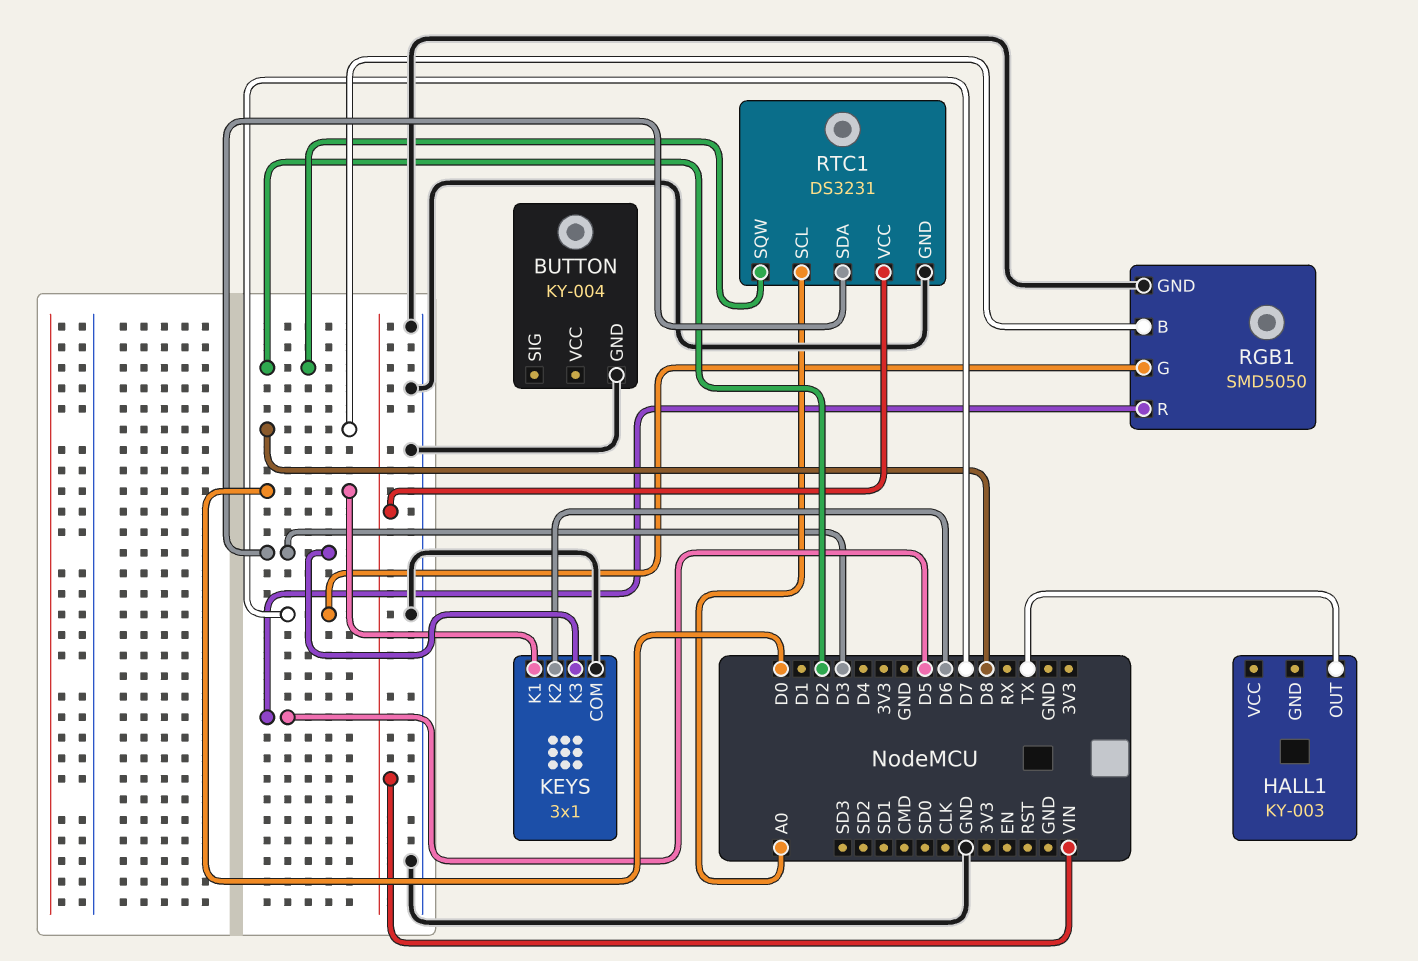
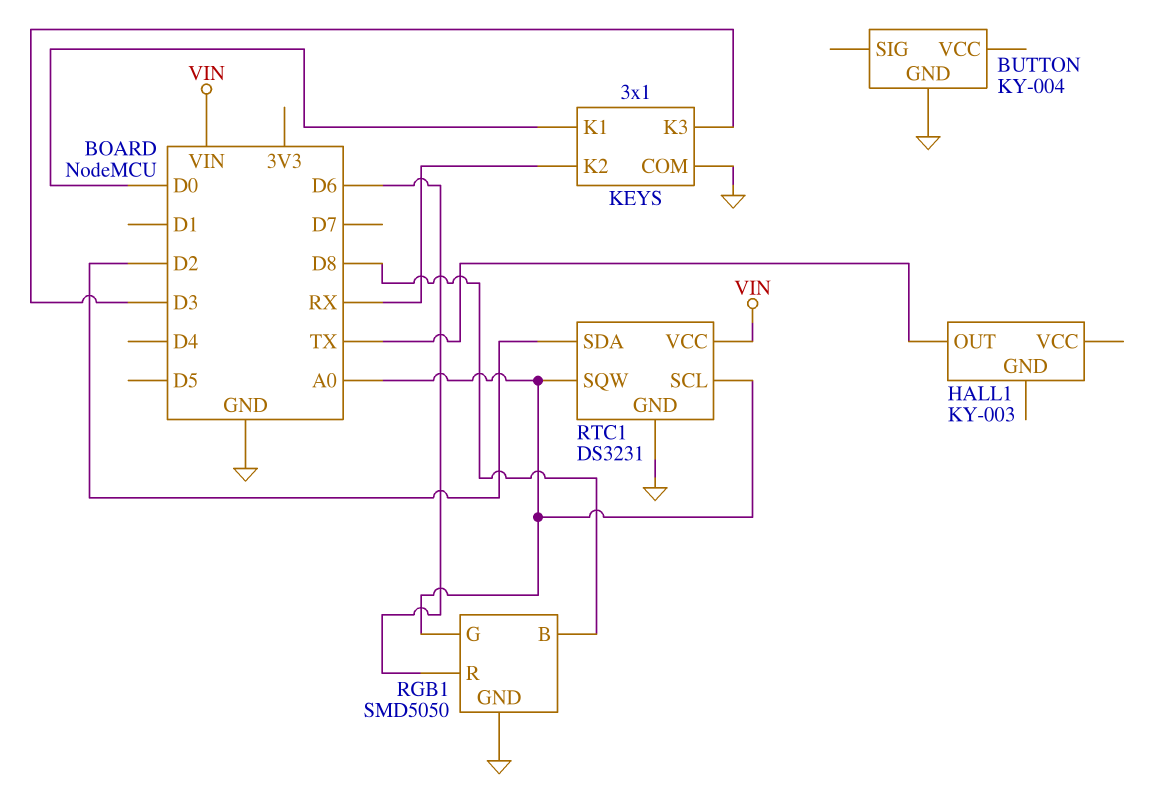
KEYS pin K2: D6 -> RX
RGB1 pin G: D7 -> A0
RGB1 pin R: D5 -> D6
RTC1 pin SDA: D3 -> D2
RTC1 pin SQW: D2 -> A0

